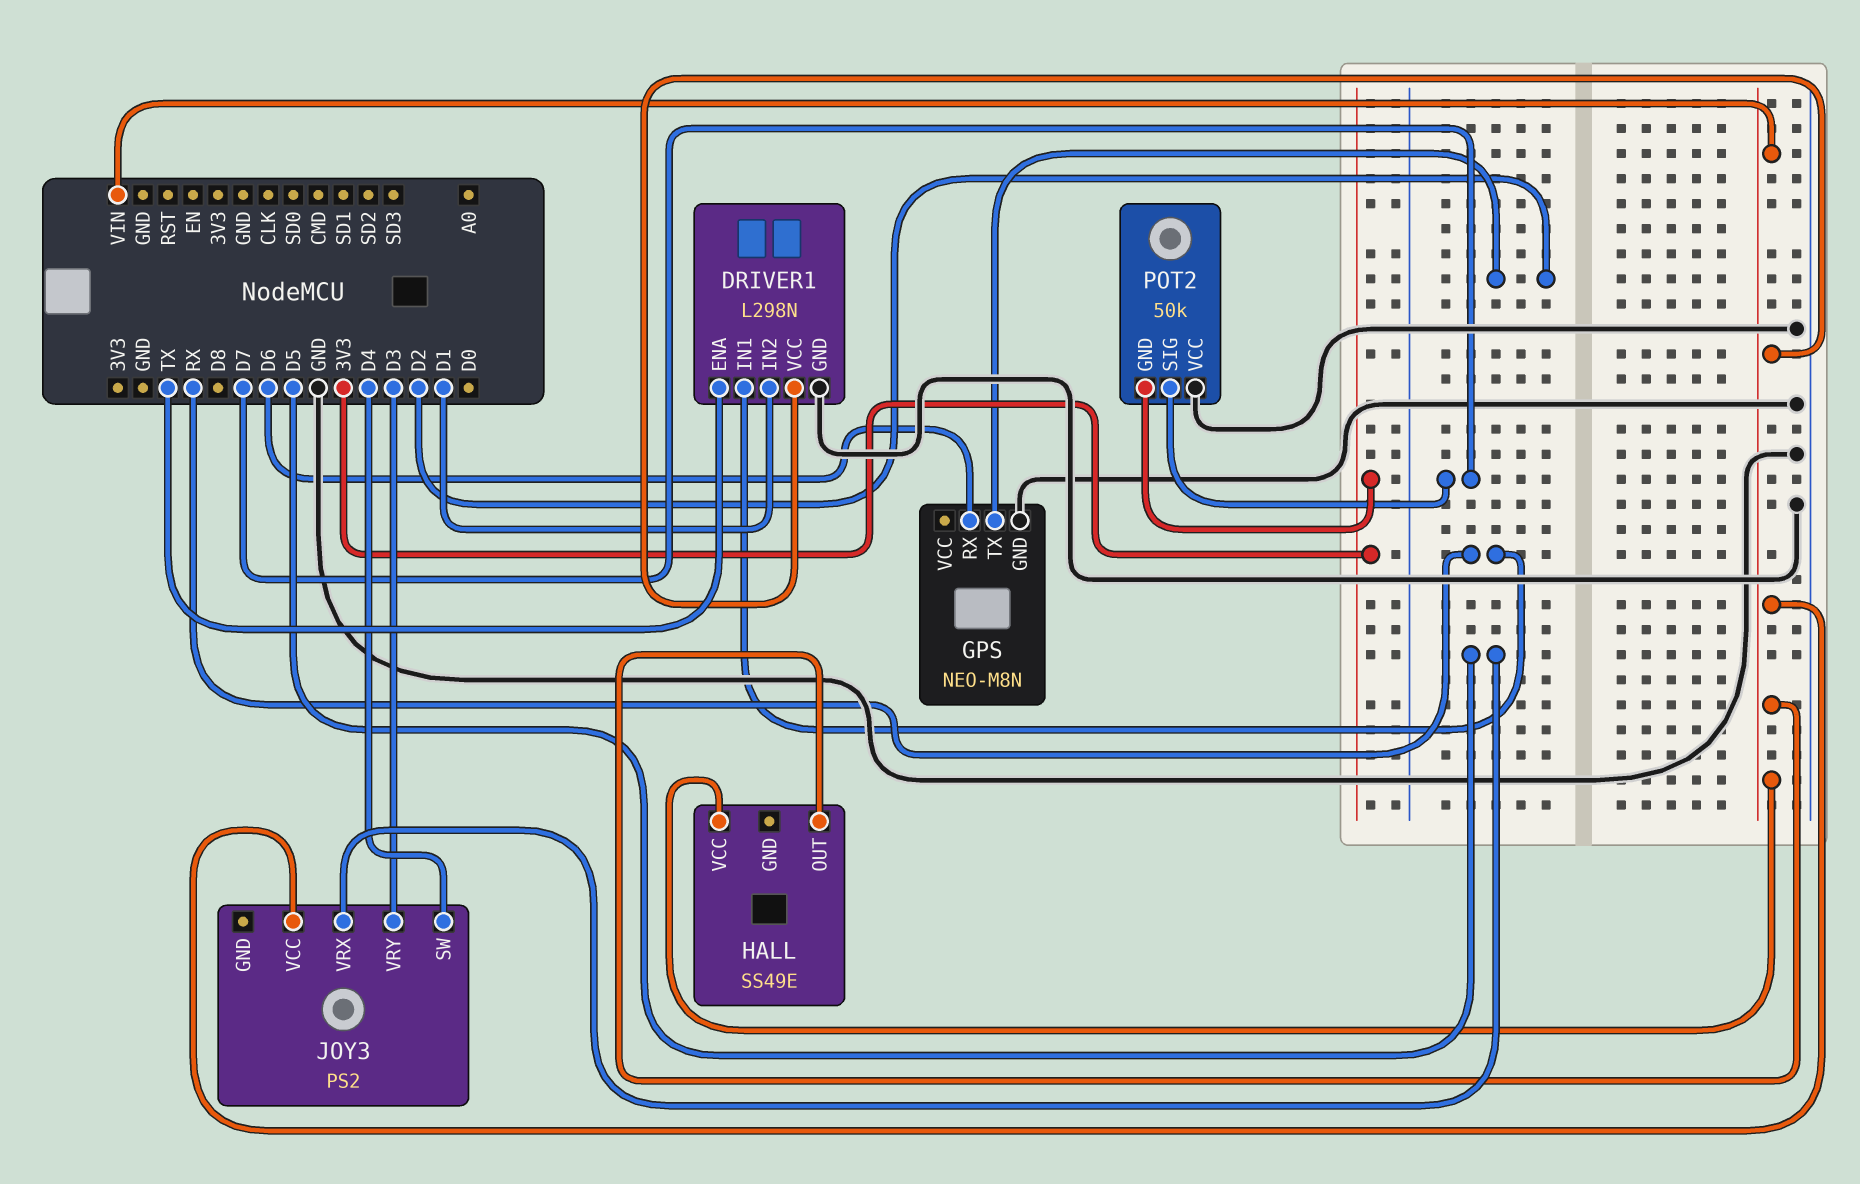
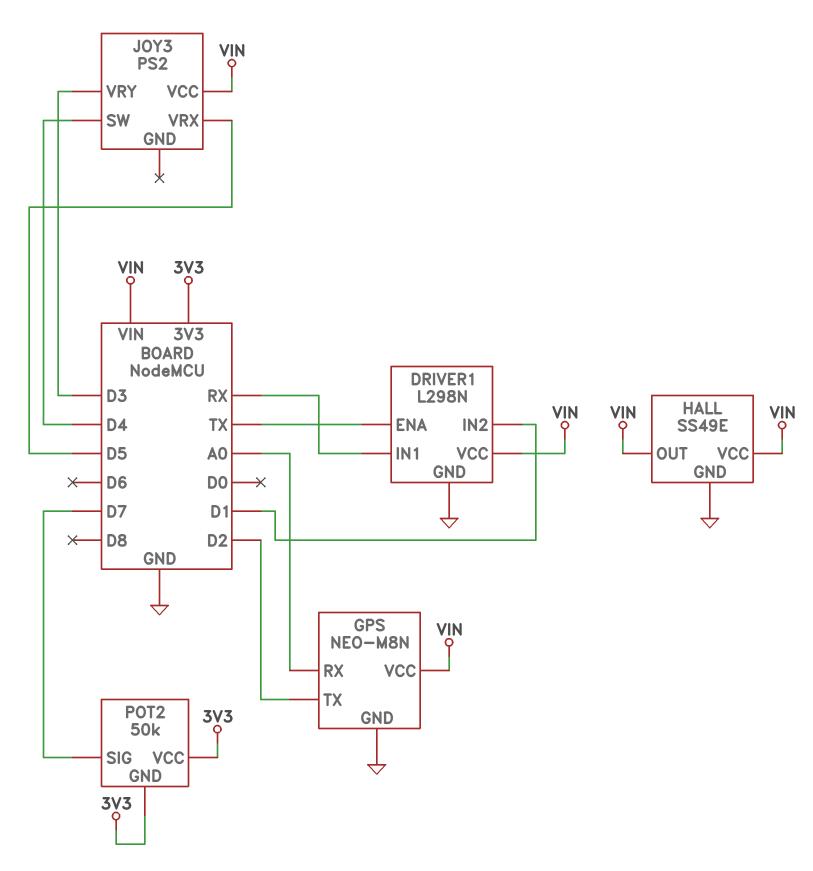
GPS pin RX: D6 -> A0
GPS pin VCC: none -> VIN
HALL pin GND: none -> GND
POT2 pin VCC: GND -> 3V3

